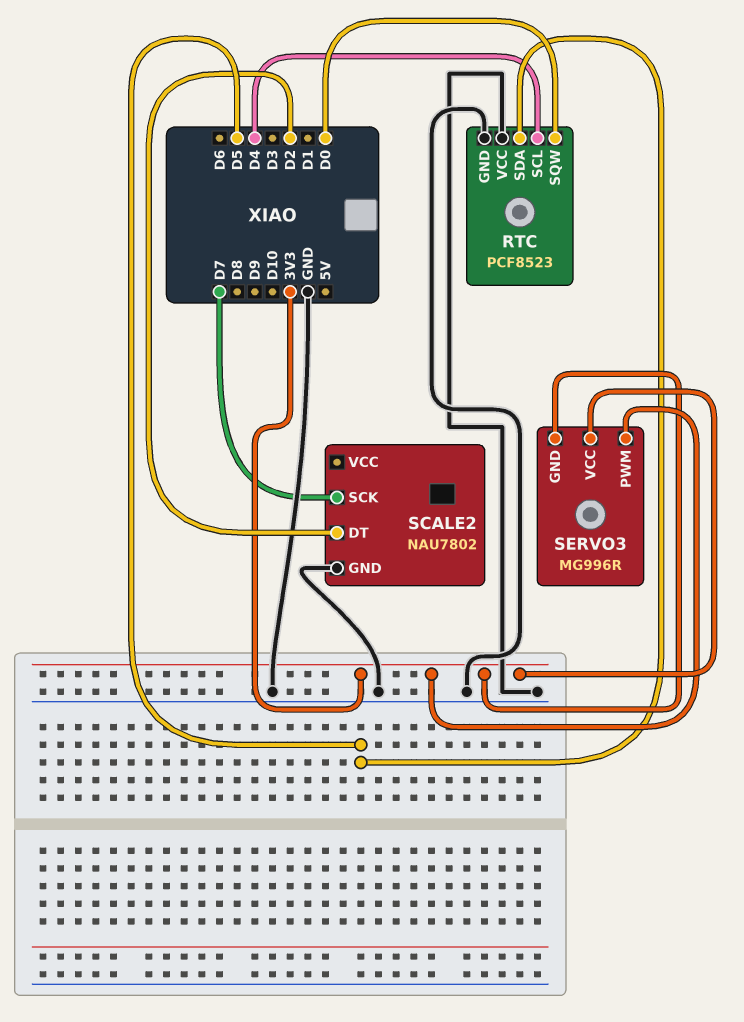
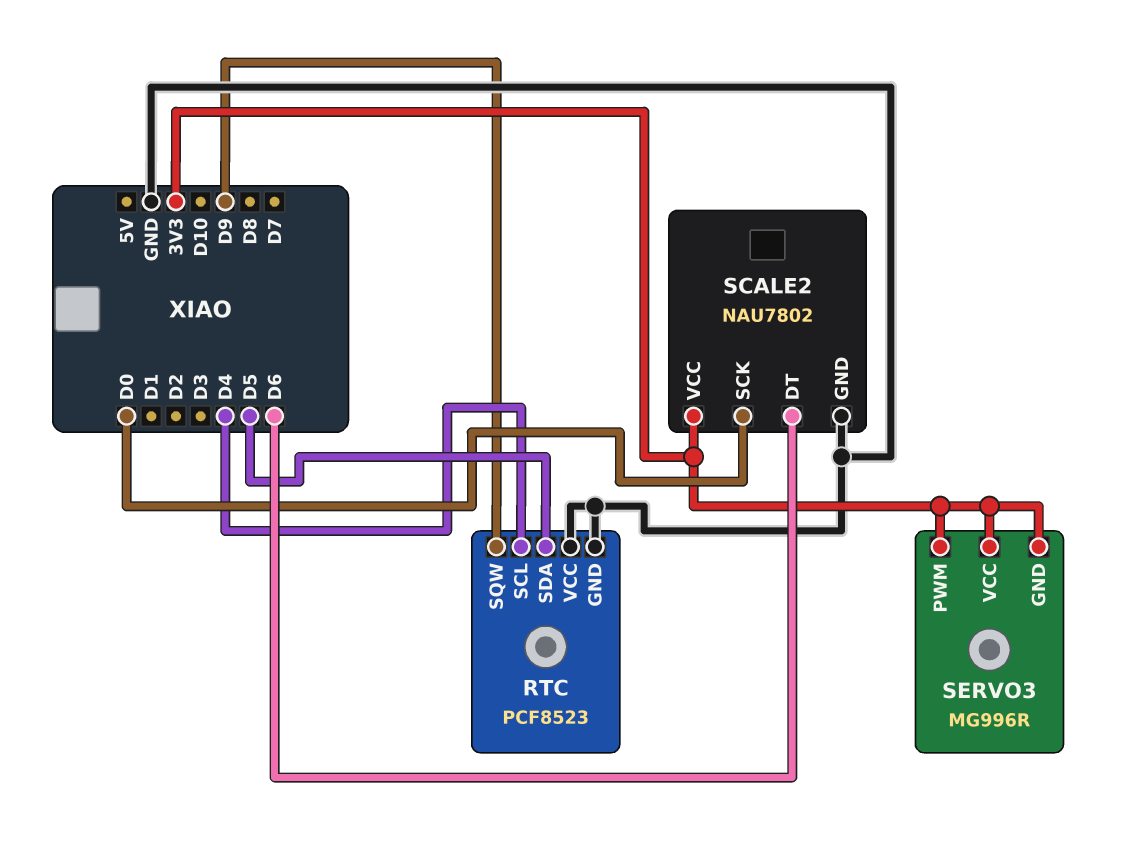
RTC pin SQW: D0 -> D9
SCALE2 pin DT: D2 -> D6
SCALE2 pin SCK: D7 -> D0
SCALE2 pin VCC: none -> 3V3

